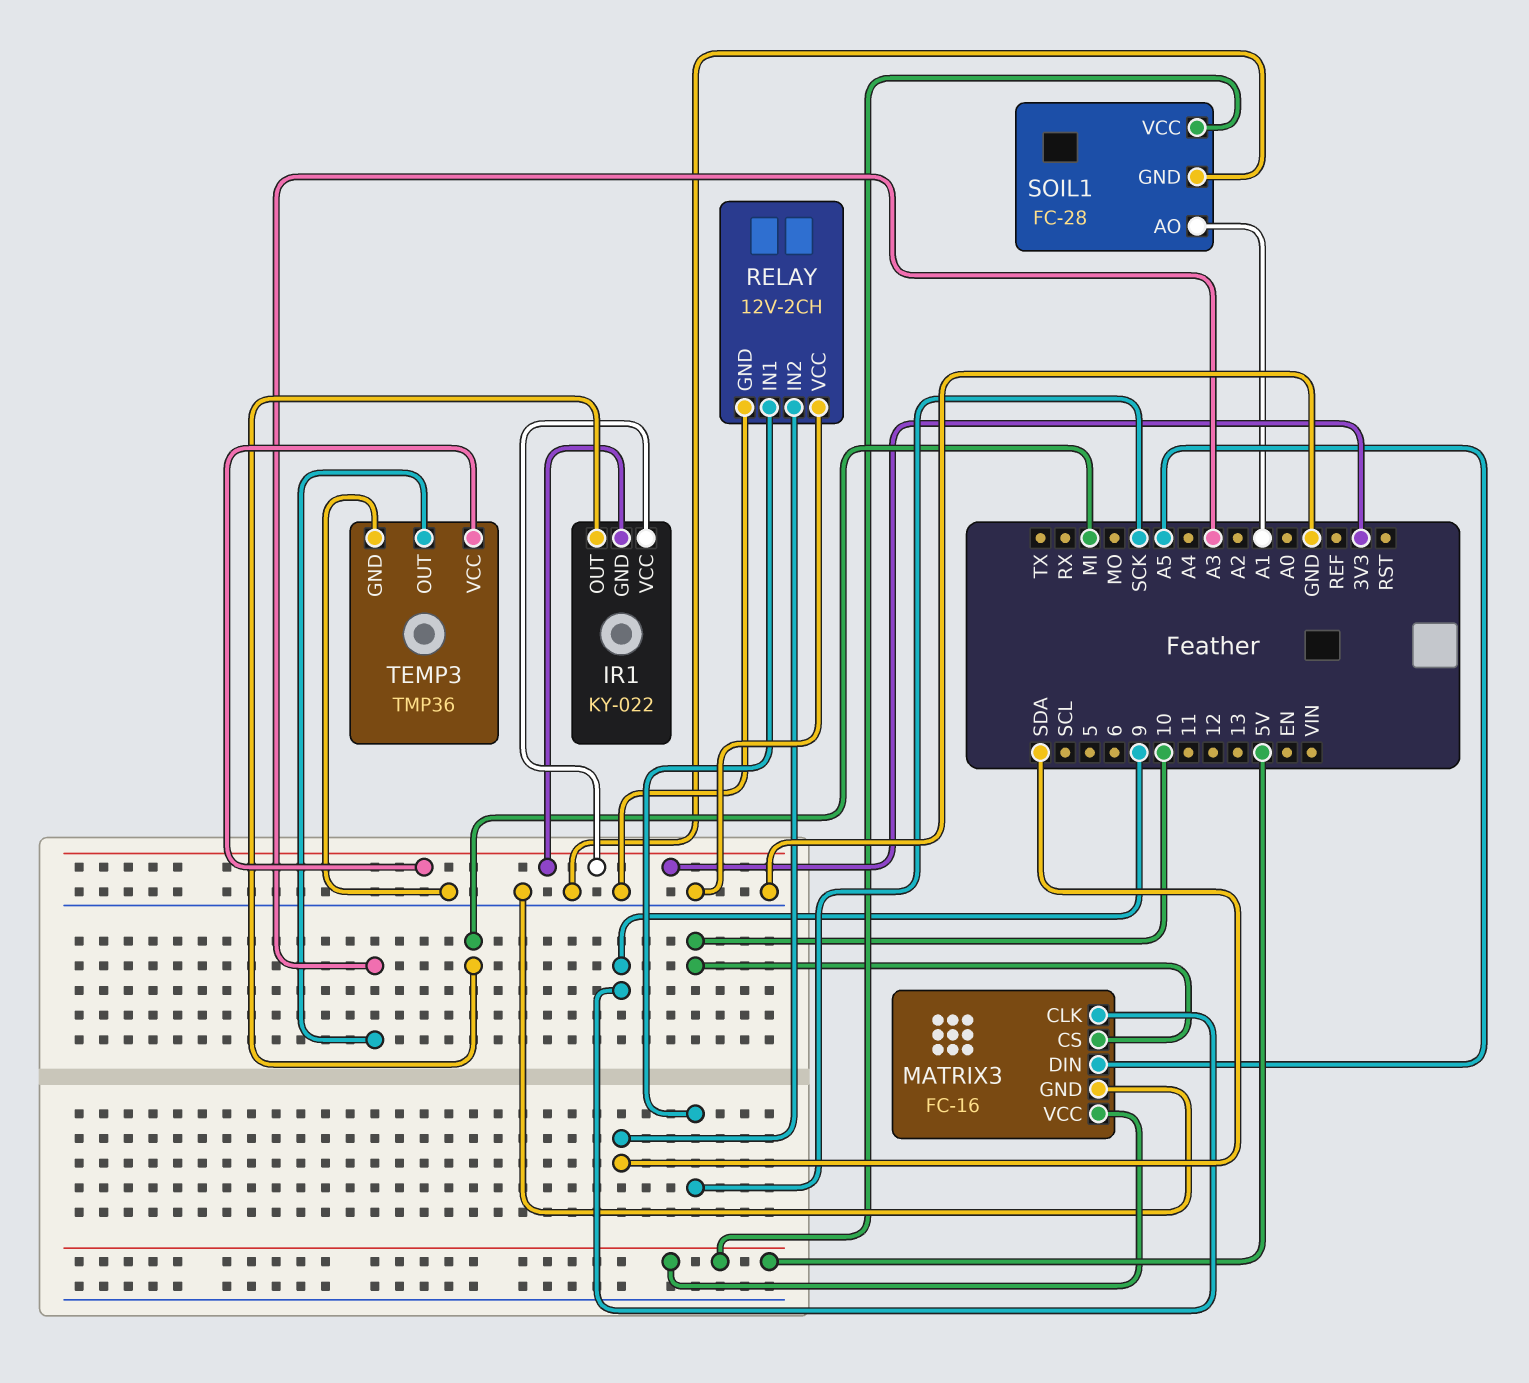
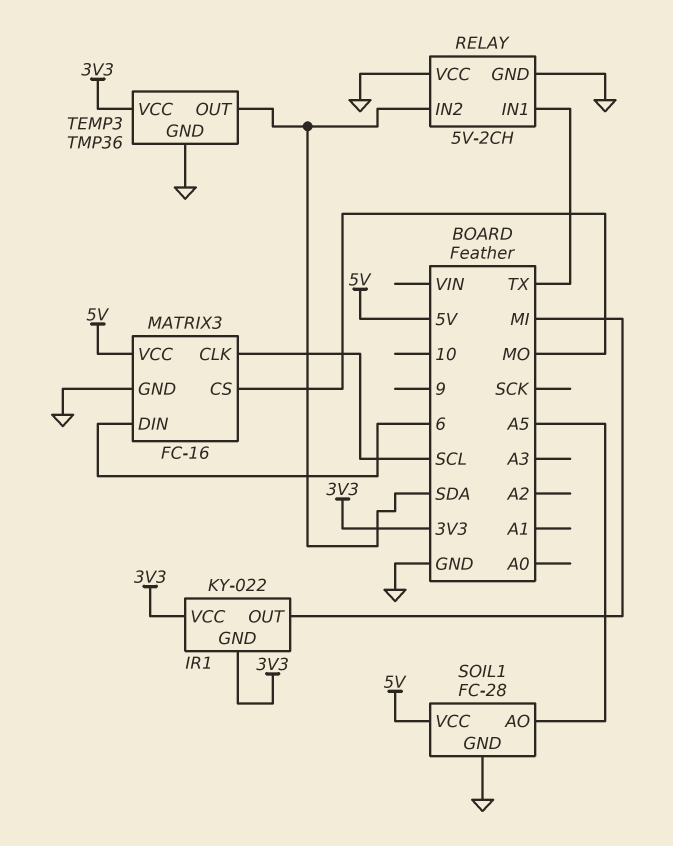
MATRIX3 pin CLK: 9 -> SCL
MATRIX3 pin CS: 10 -> MO
MATRIX3 pin DIN: A5 -> 6
RELAY: 12V-2CH -> 5V-2CH
RELAY pin IN1: SCK -> TX
SOIL1 pin AO: A1 -> A5
TEMP3 pin OUT: A3 -> SDA

